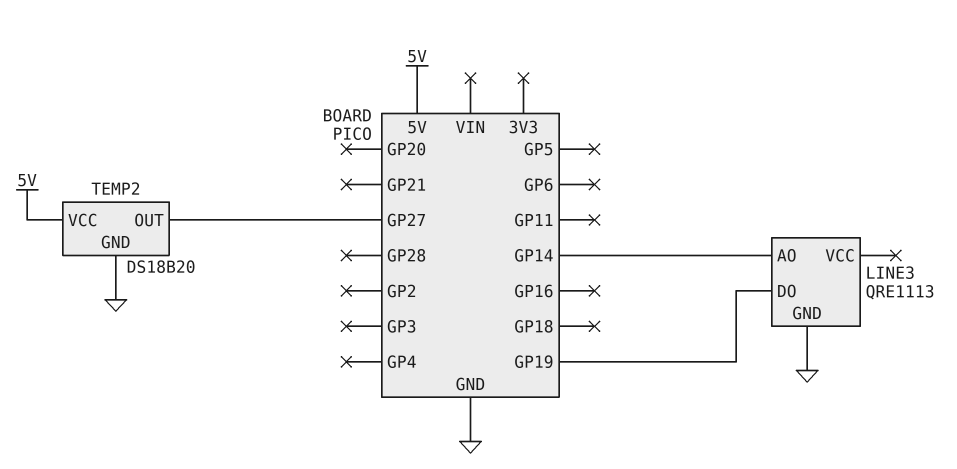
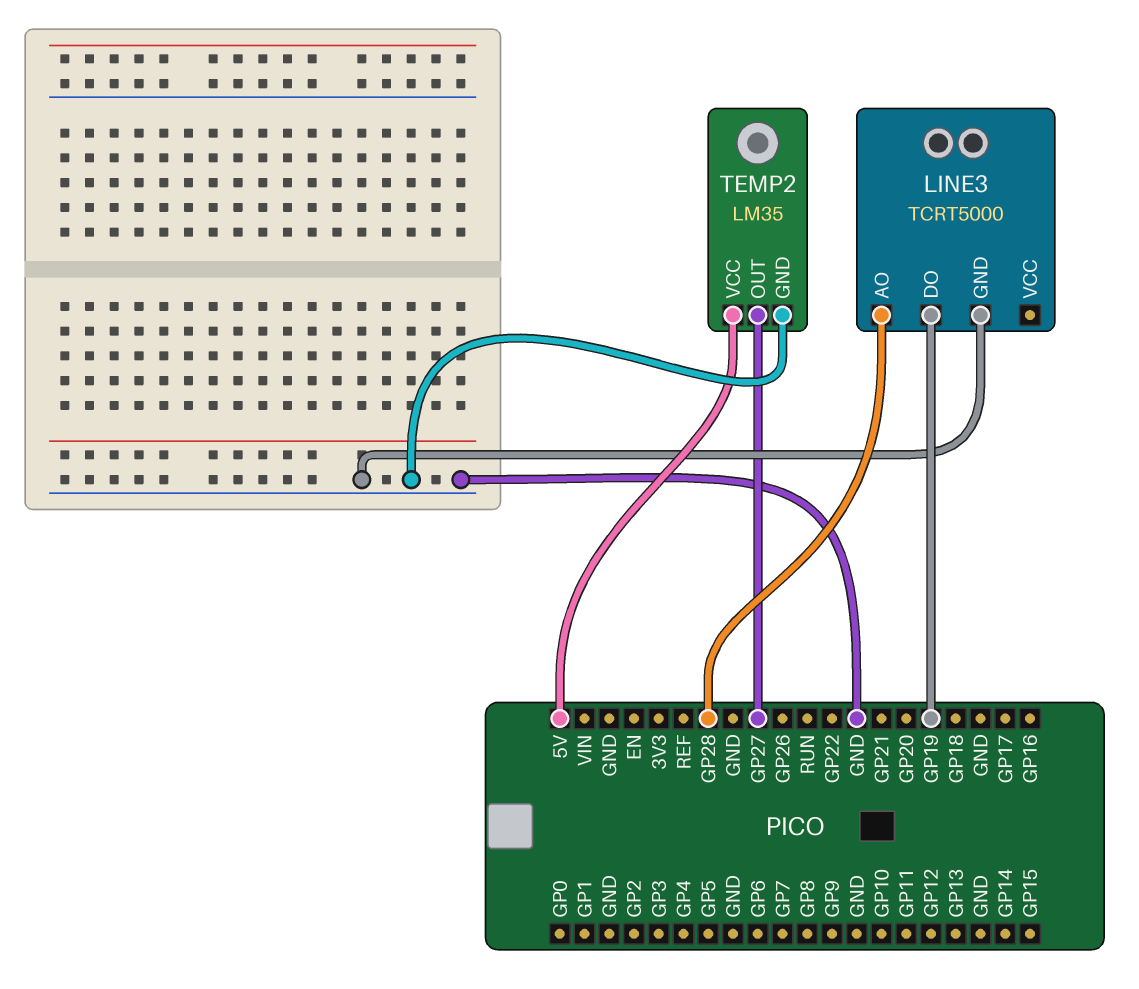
LINE3: QRE1113 -> TCRT5000
LINE3 pin AO: GP14 -> GP28
TEMP2: DS18B20 -> LM35

